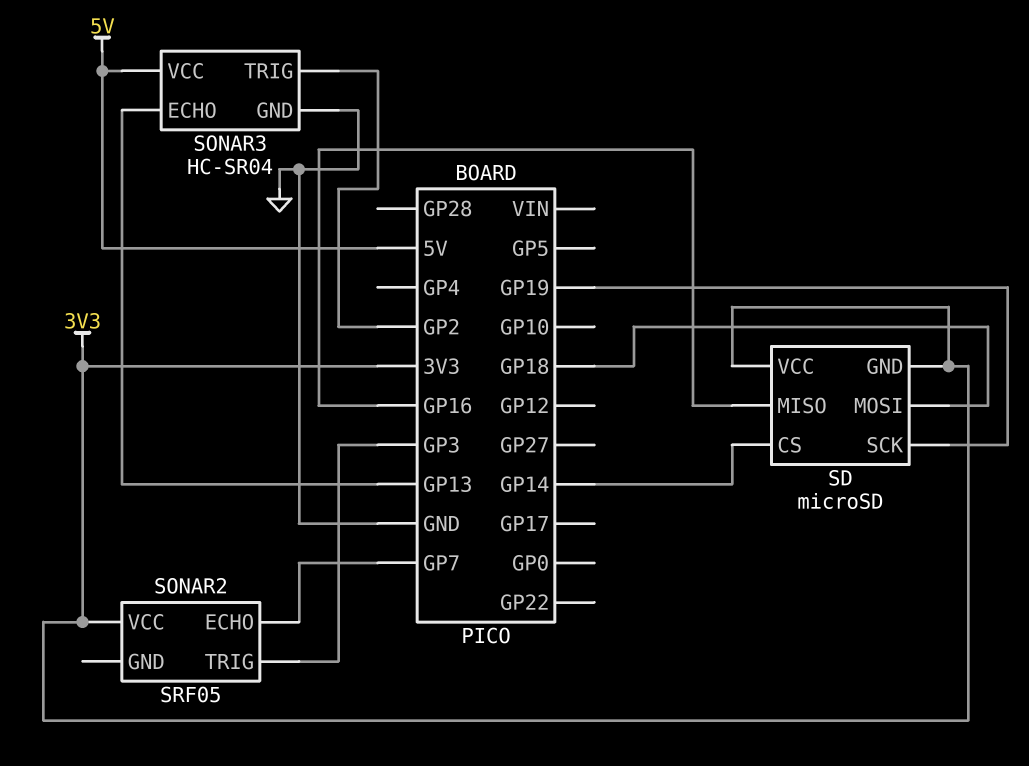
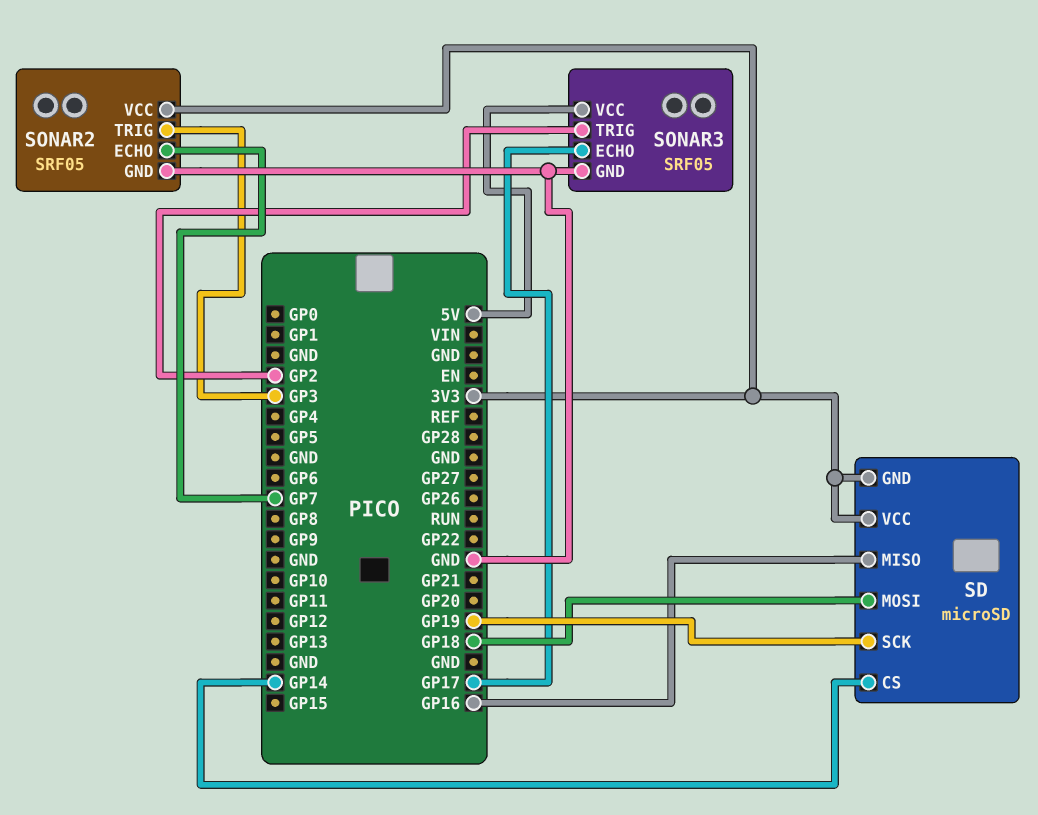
SONAR2 pin GND: none -> GND
SONAR3: HC-SR04 -> SRF05
SONAR3 pin ECHO: GP13 -> GP17

